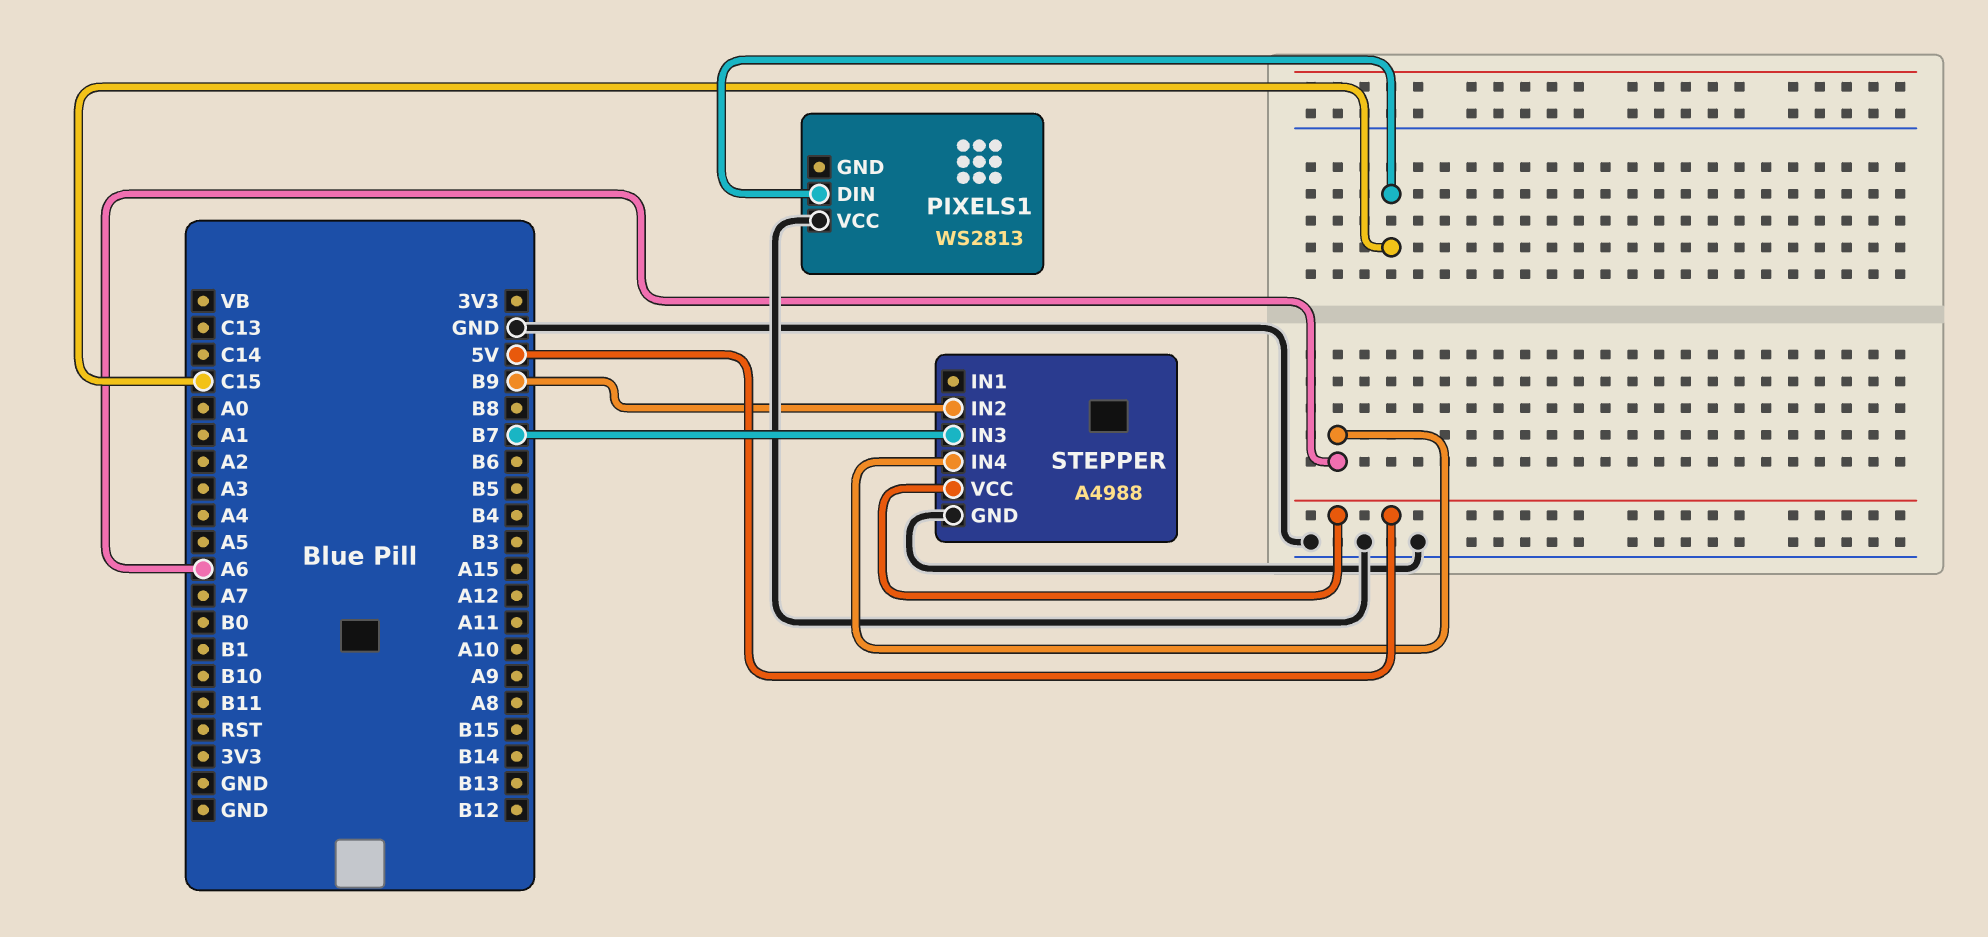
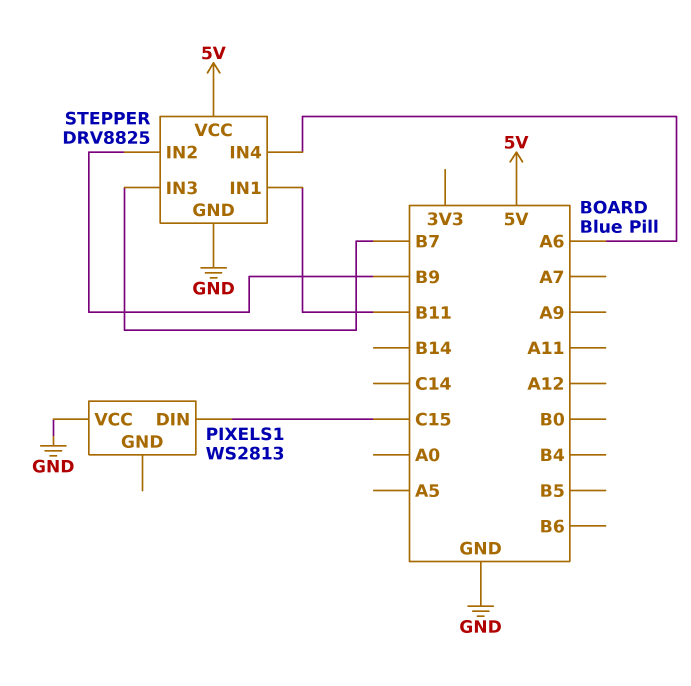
STEPPER: A4988 -> DRV8825
STEPPER pin IN1: none -> B11

